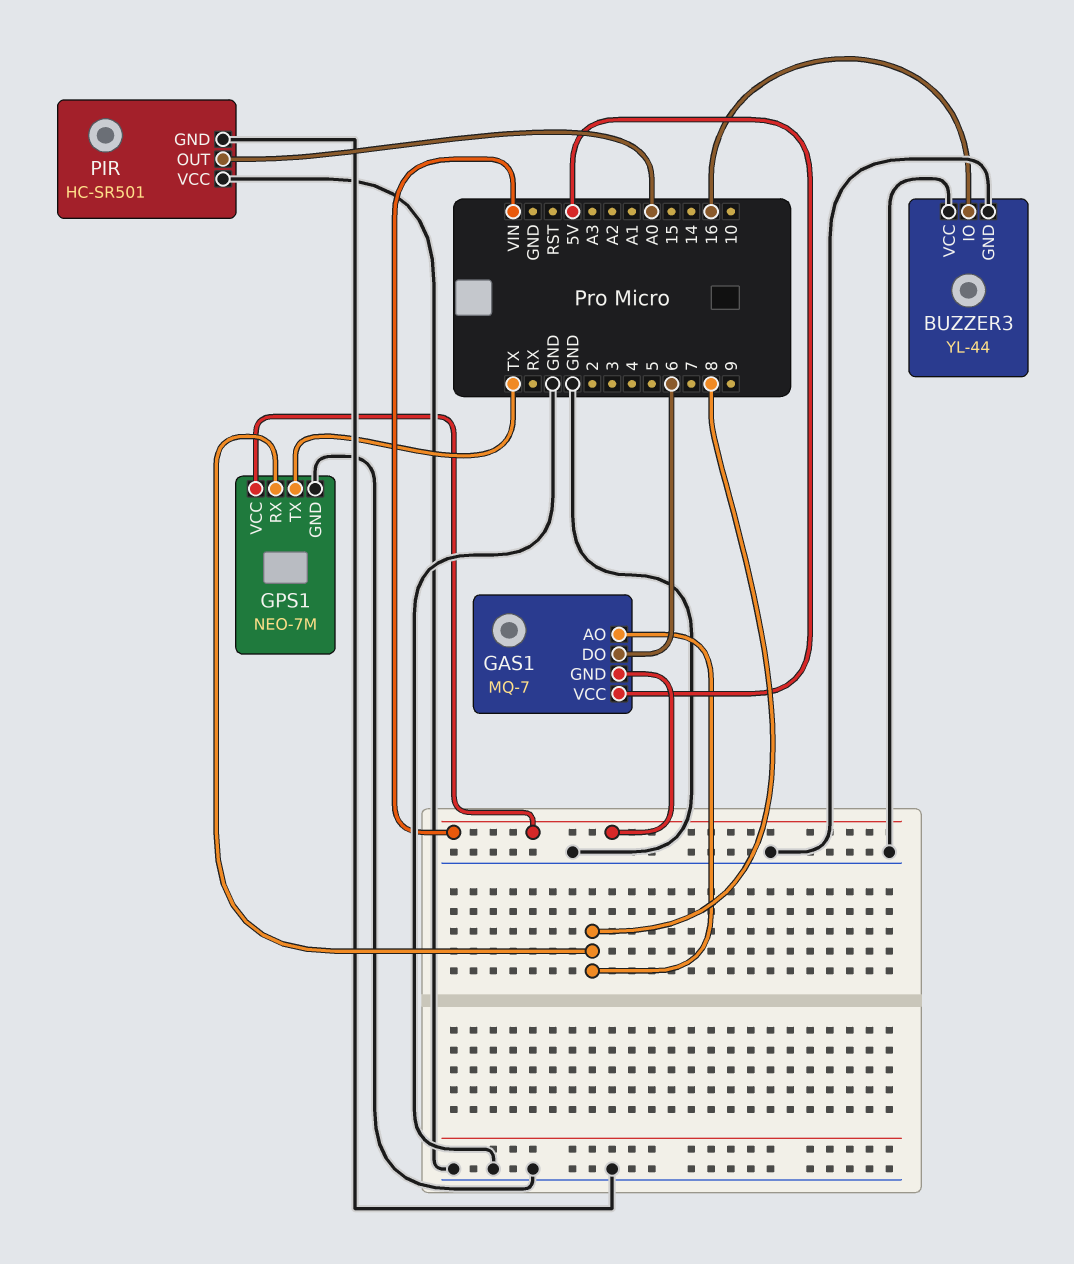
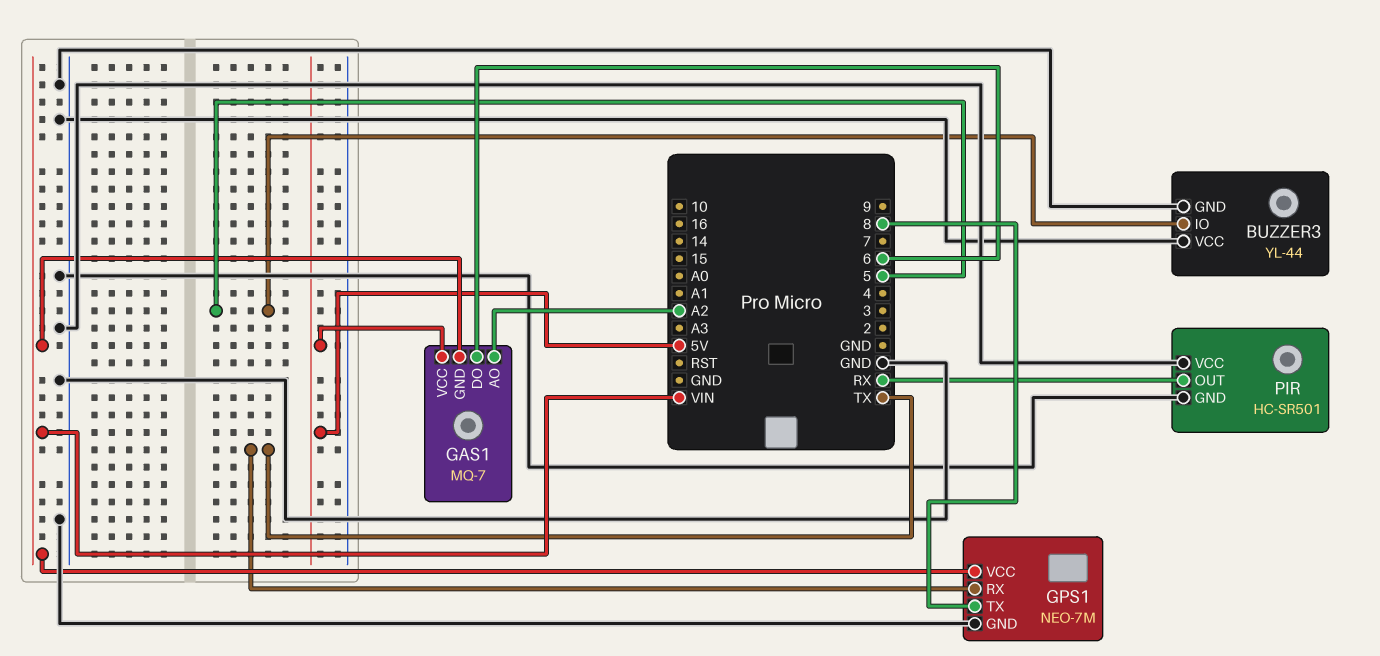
BUZZER3 pin IO: 16 -> 5
GAS1 pin AO: 8 -> A2
GPS1 pin RX: 8 -> TX
GPS1 pin TX: TX -> 8
PIR pin OUT: A0 -> RX

